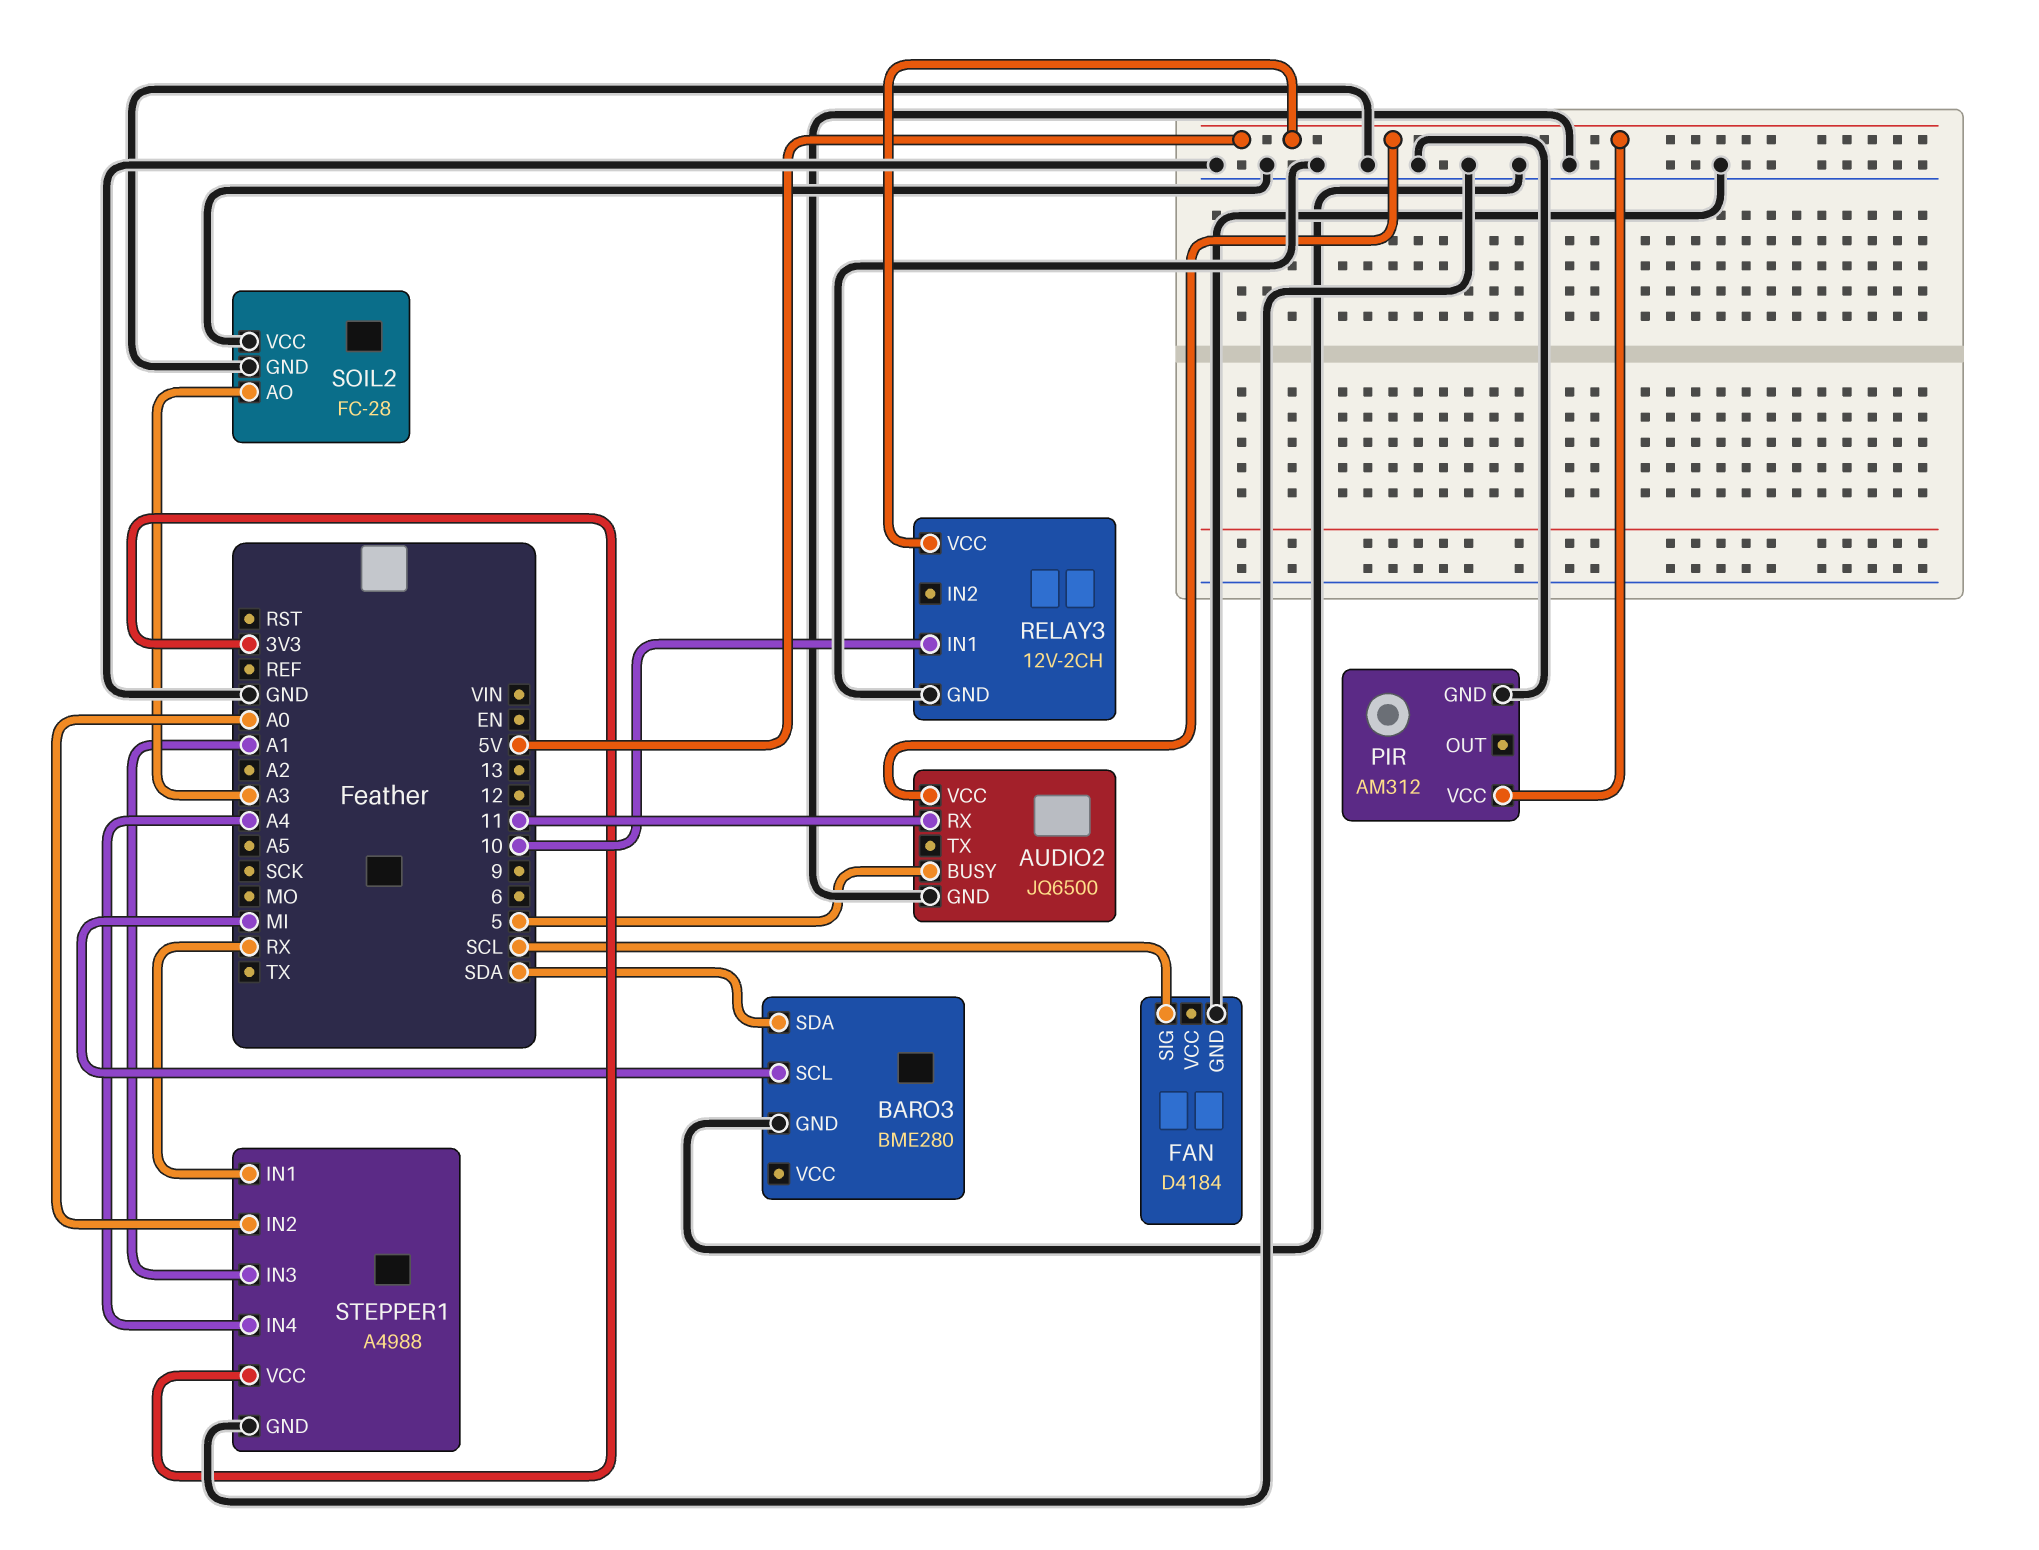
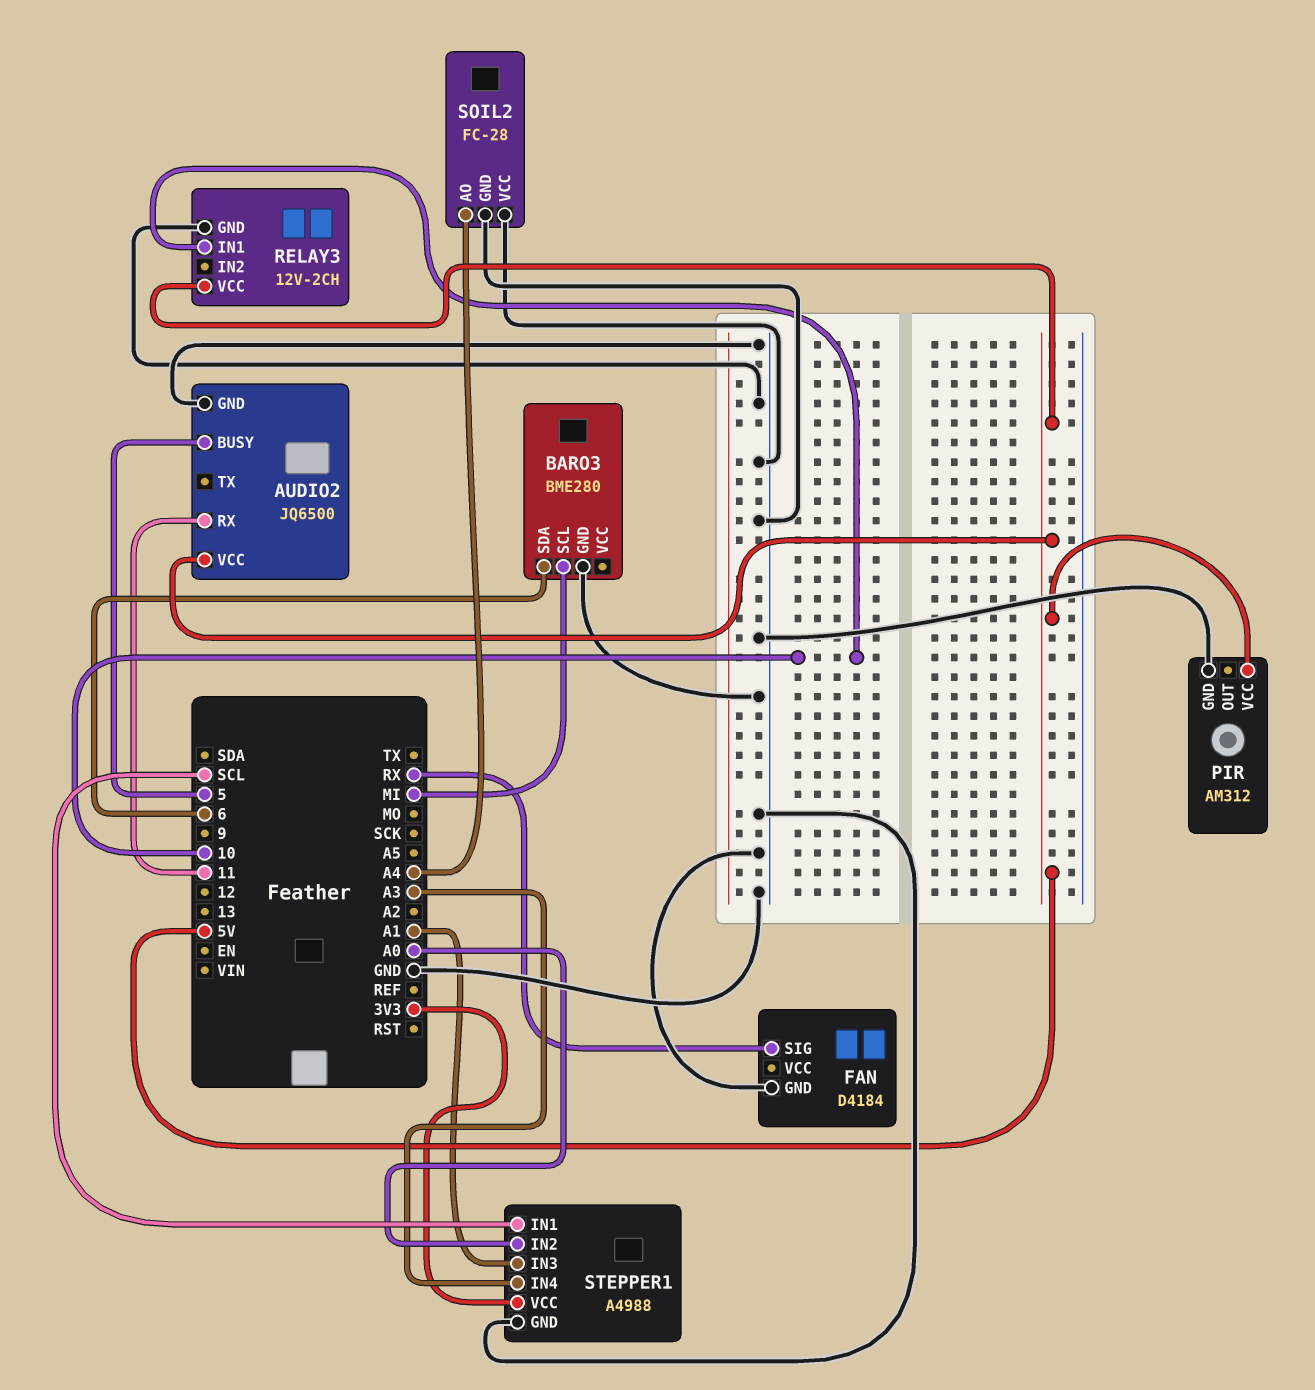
BARO3 pin SDA: SDA -> 6
FAN pin SIG: SCL -> RX
SOIL2 pin AO: A3 -> A4
STEPPER1 pin IN1: RX -> SCL
STEPPER1 pin IN4: A4 -> A3

